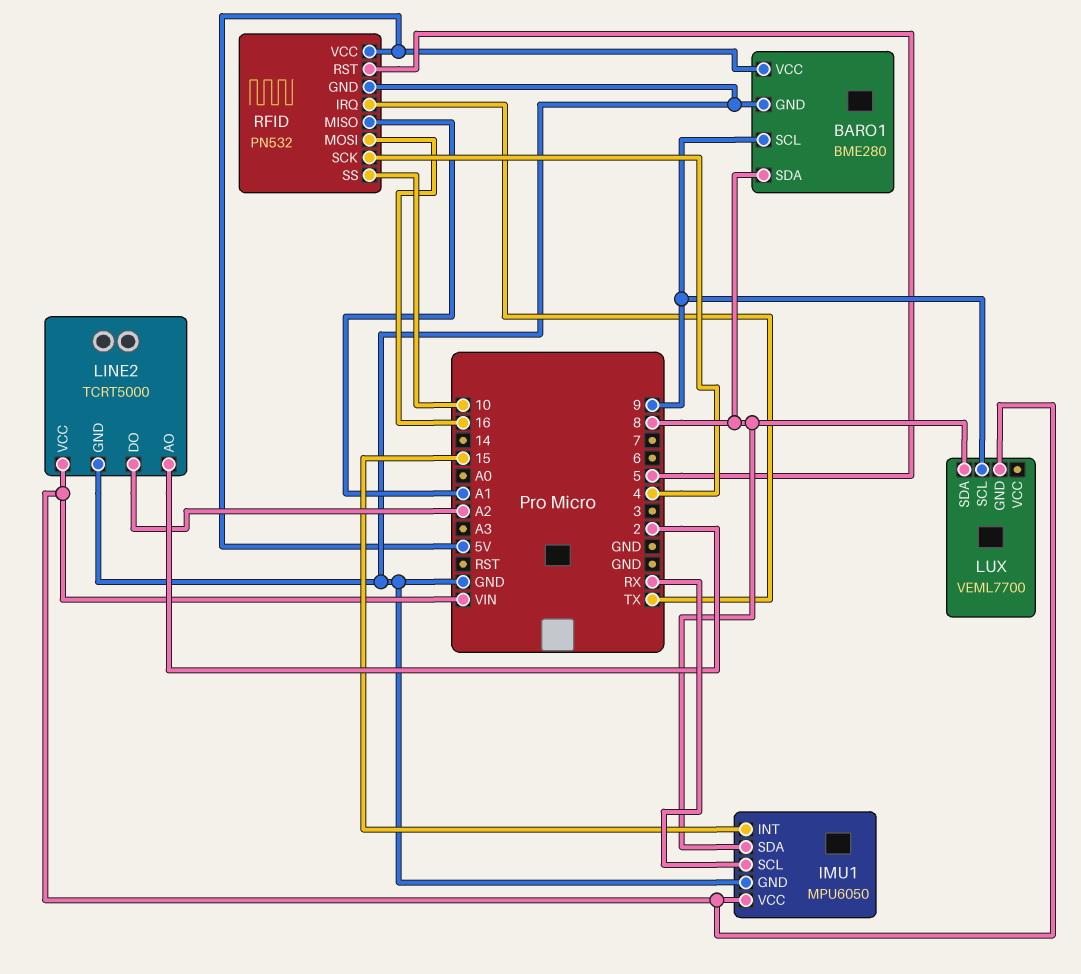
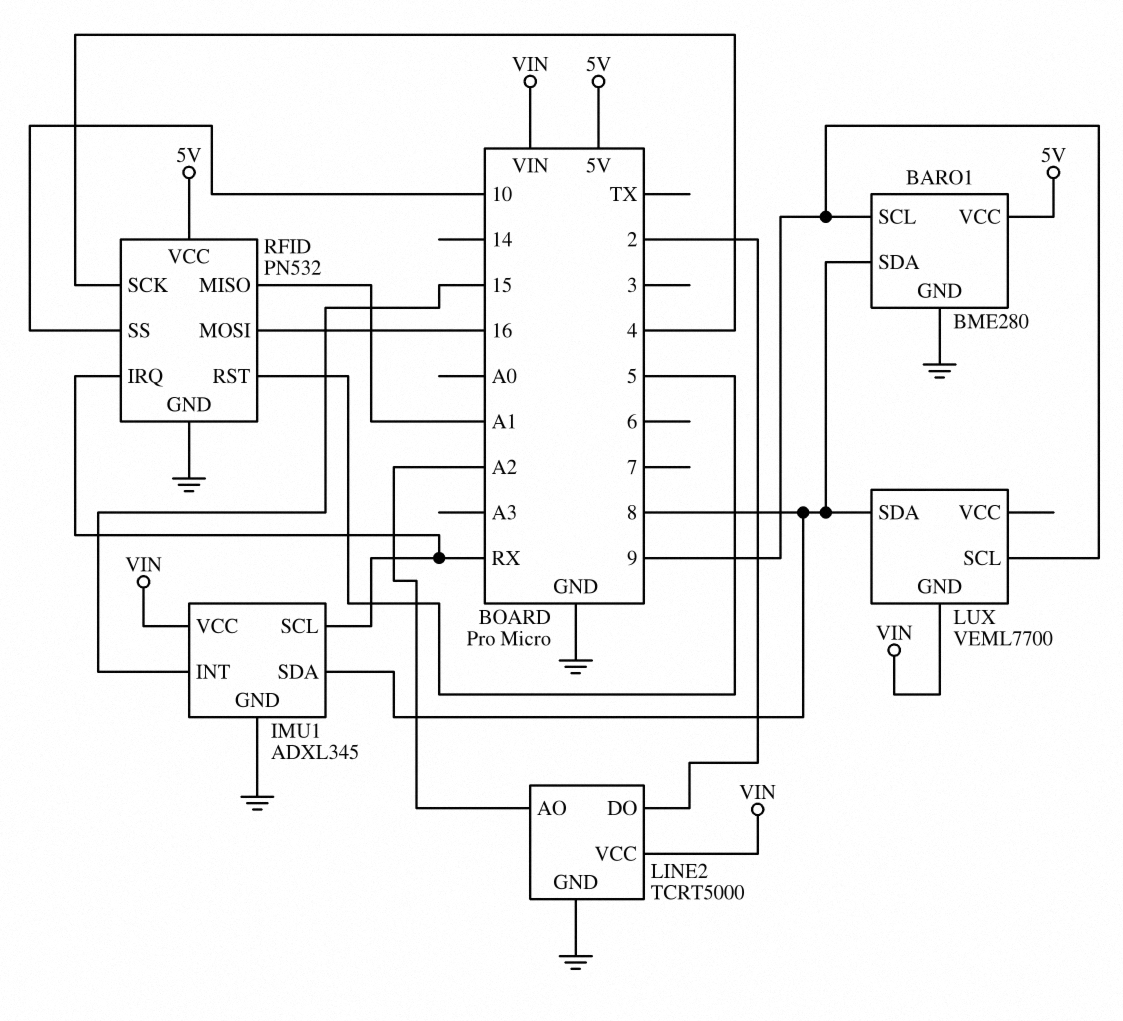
IMU1: MPU6050 -> ADXL345
LINE2 pin AO: 2 -> A2
LINE2 pin DO: A2 -> 2
RFID pin IRQ: TX -> RX

